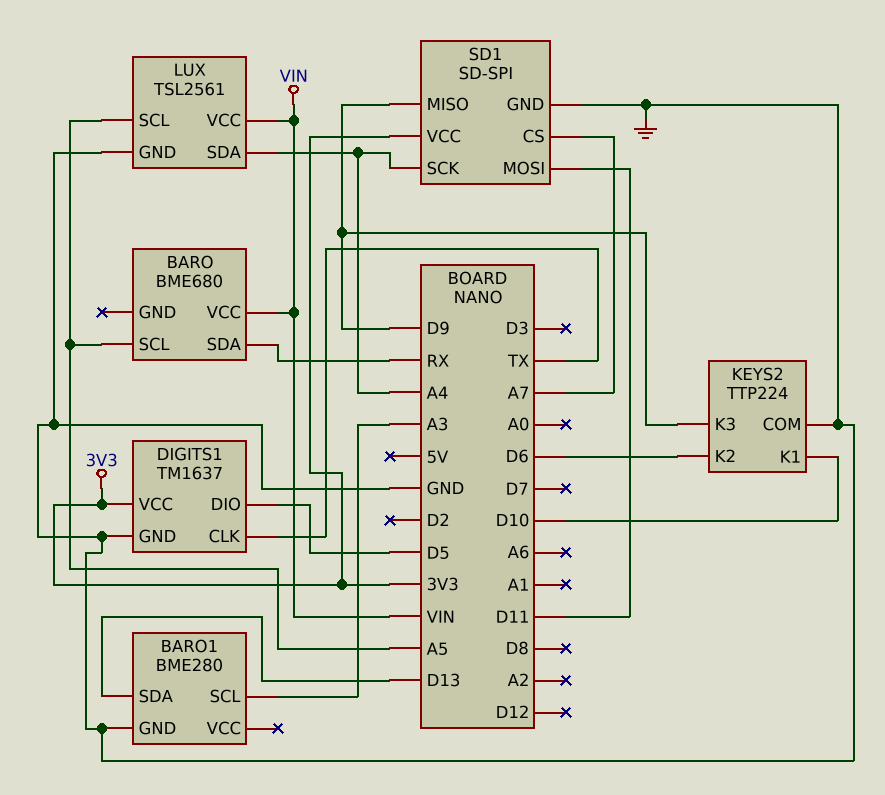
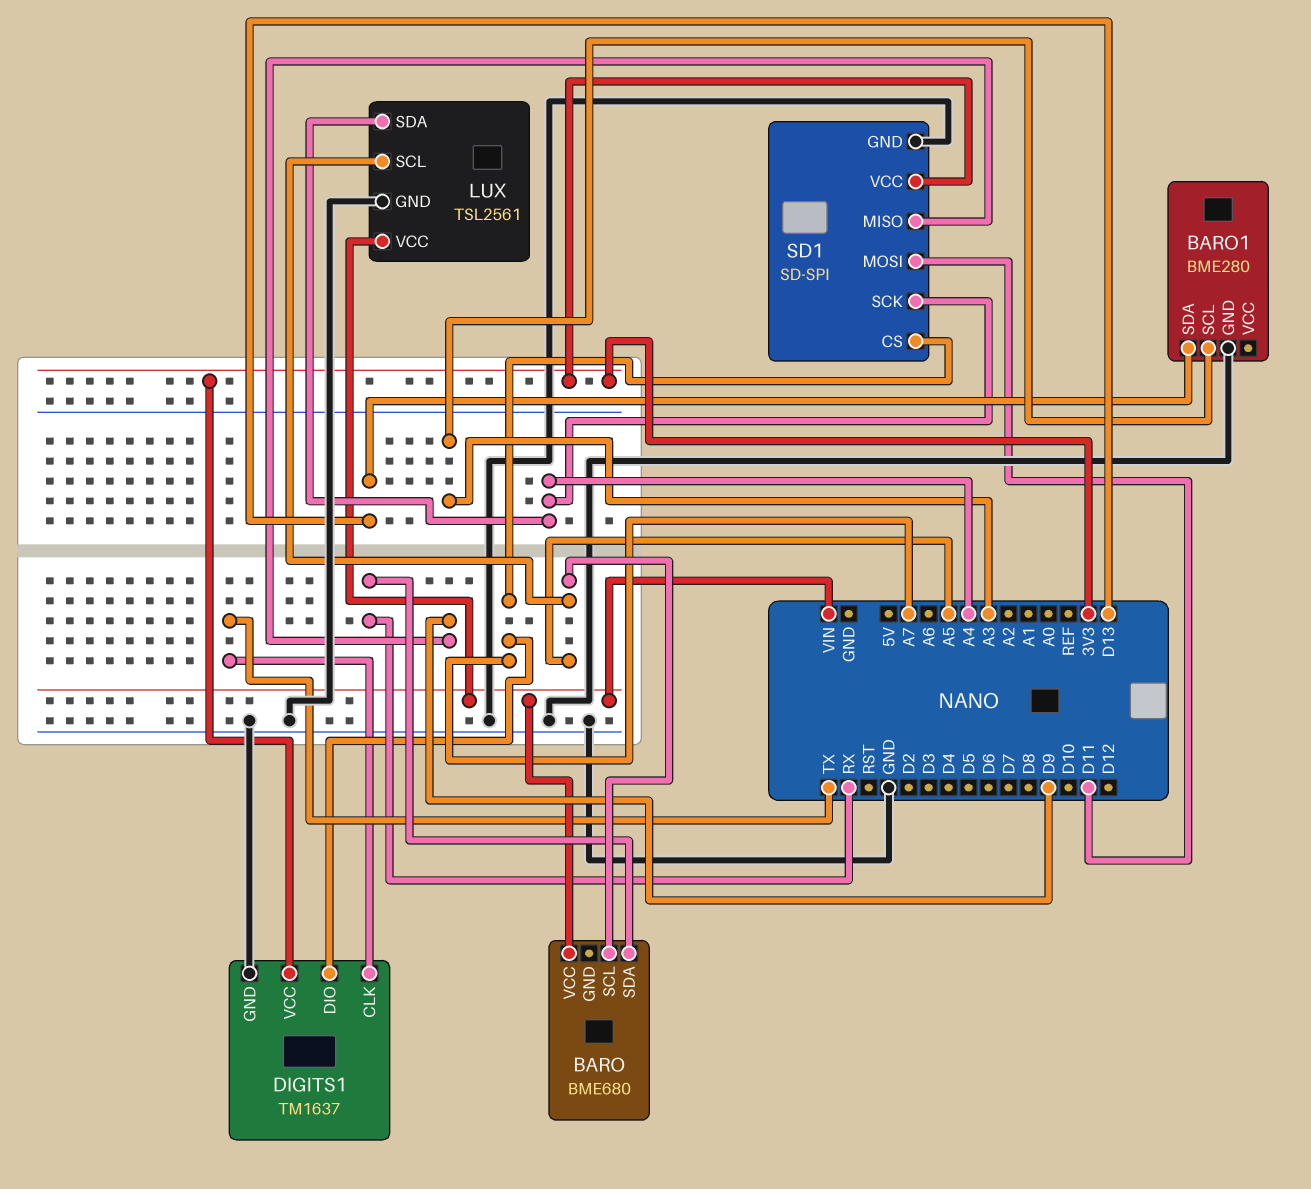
DIGITS1 pin DIO: D5 -> A7
KEYS2: TTP224 -> none
KEYS2 pin COM: GND -> none
KEYS2 pin K1: D10 -> none
KEYS2 pin K2: D6 -> none
KEYS2 pin K3: D9 -> none

